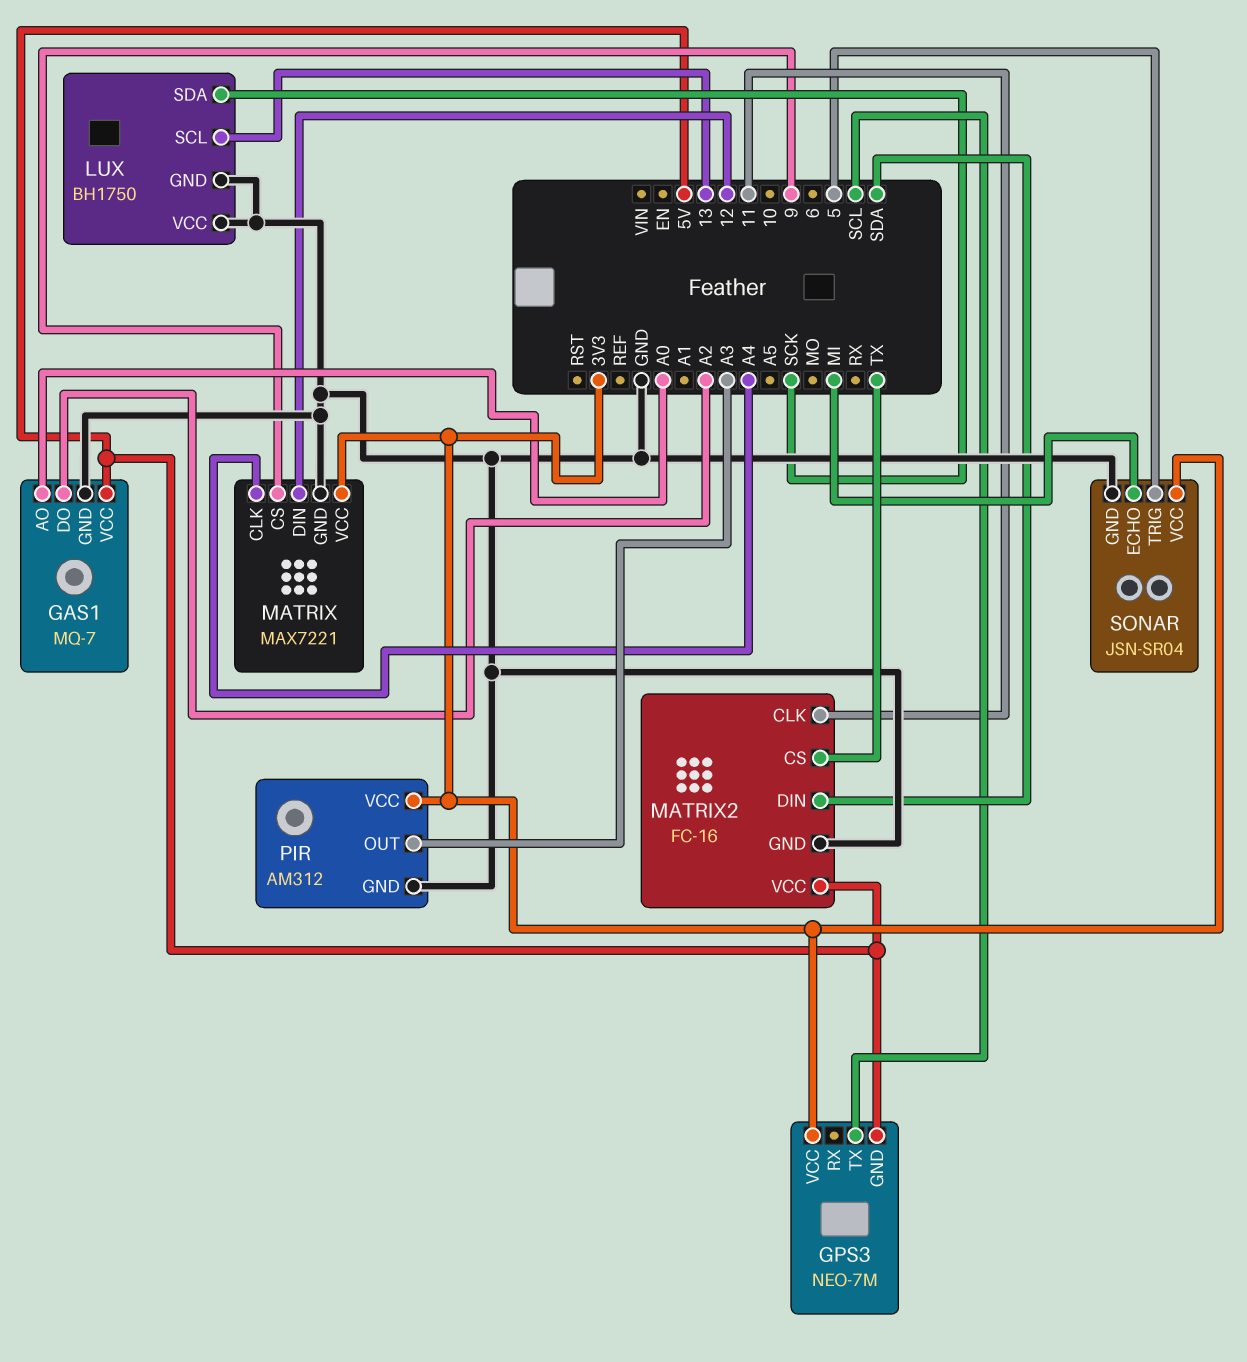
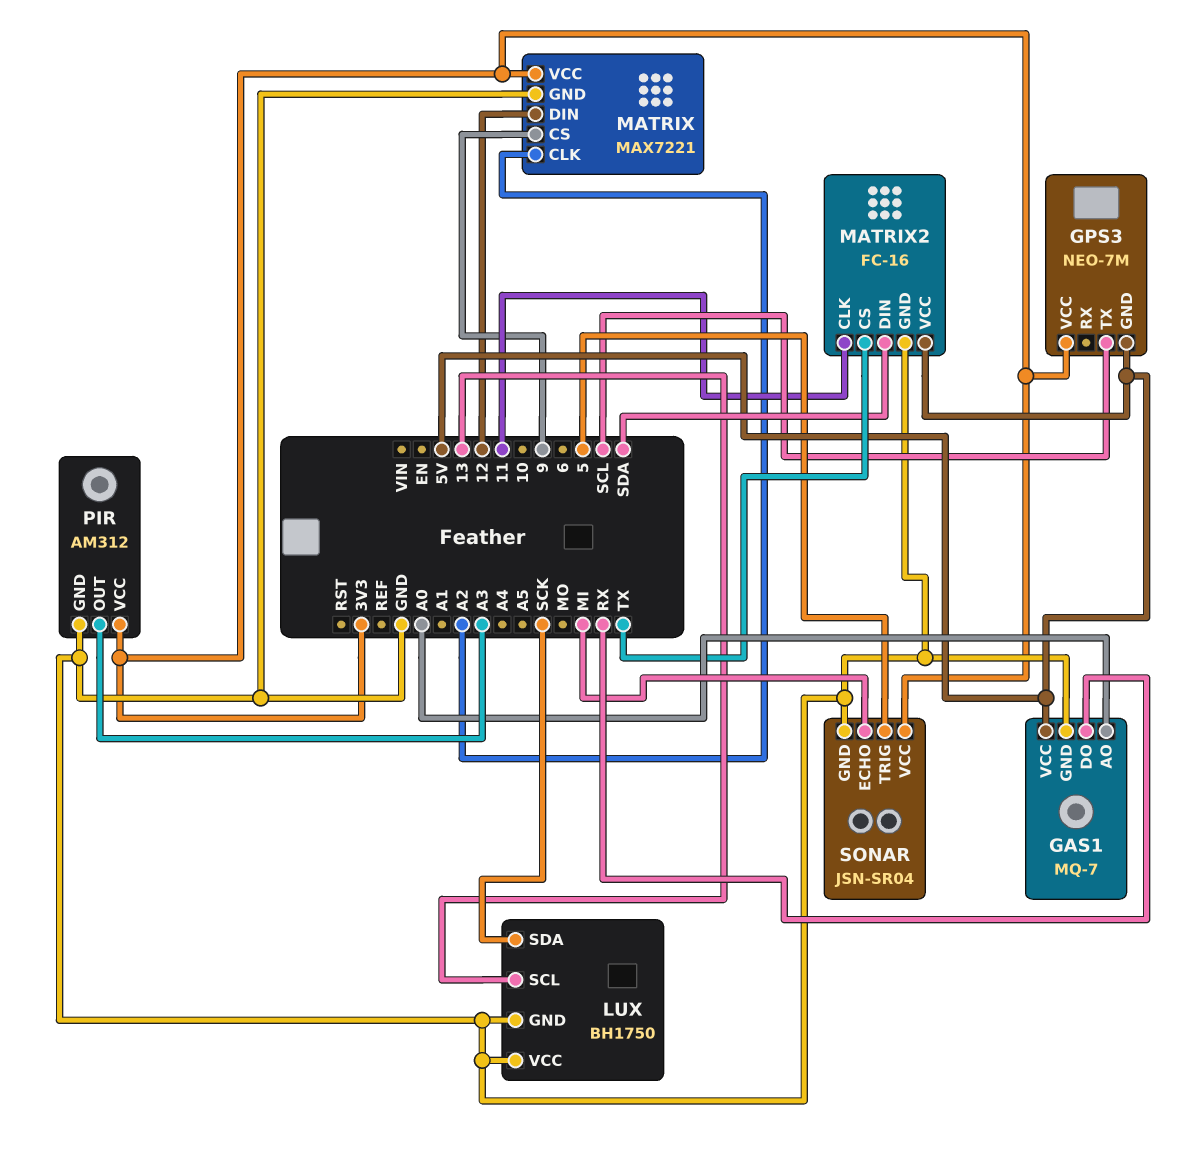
GAS1 pin DO: A2 -> RX
MATRIX pin CLK: A4 -> A2

